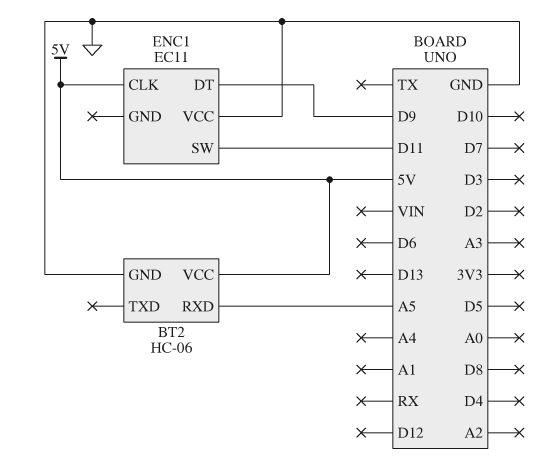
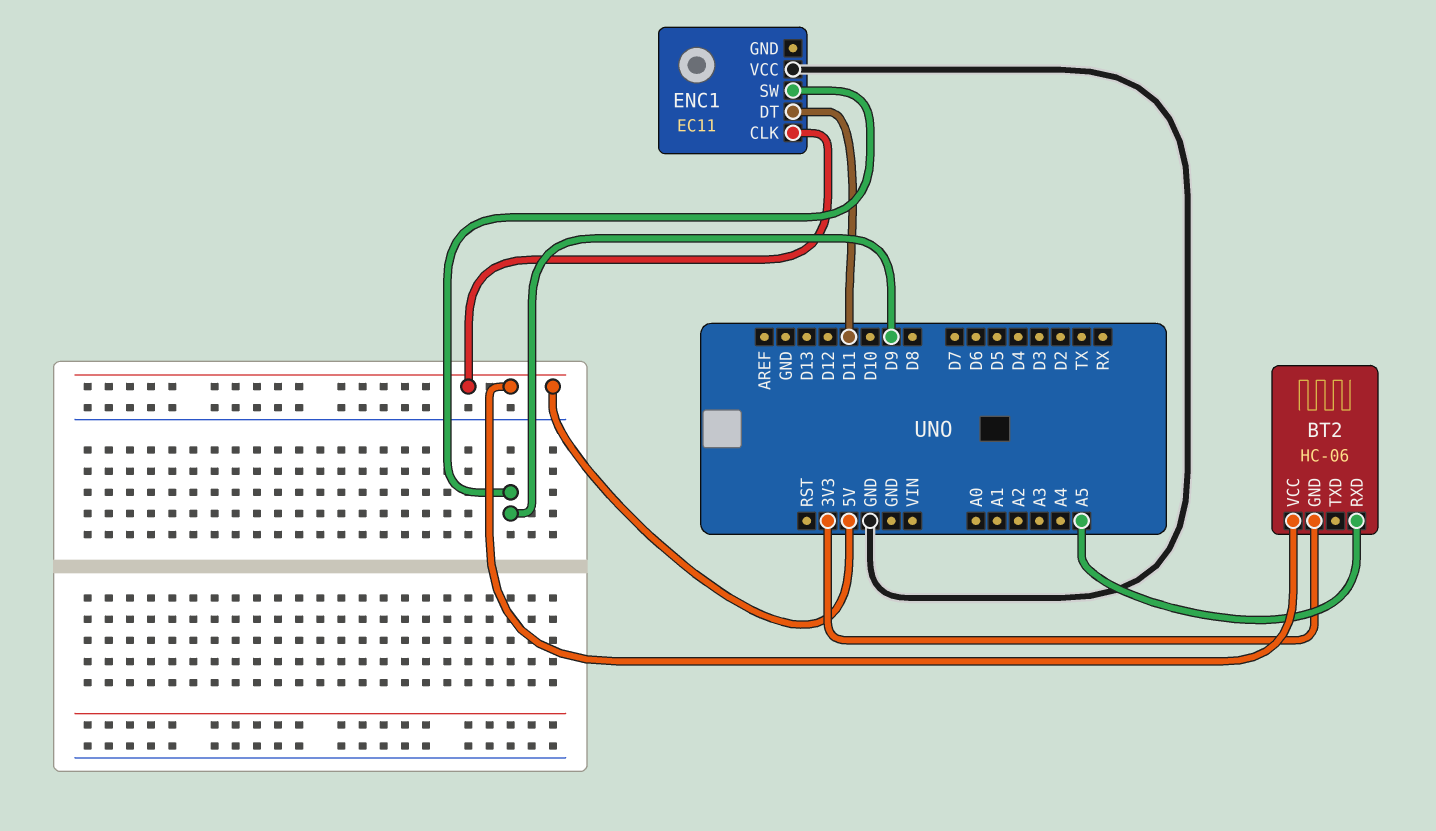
BT2 pin GND: GND -> 3V3
ENC1 pin DT: D9 -> D11
ENC1 pin SW: D11 -> D9

